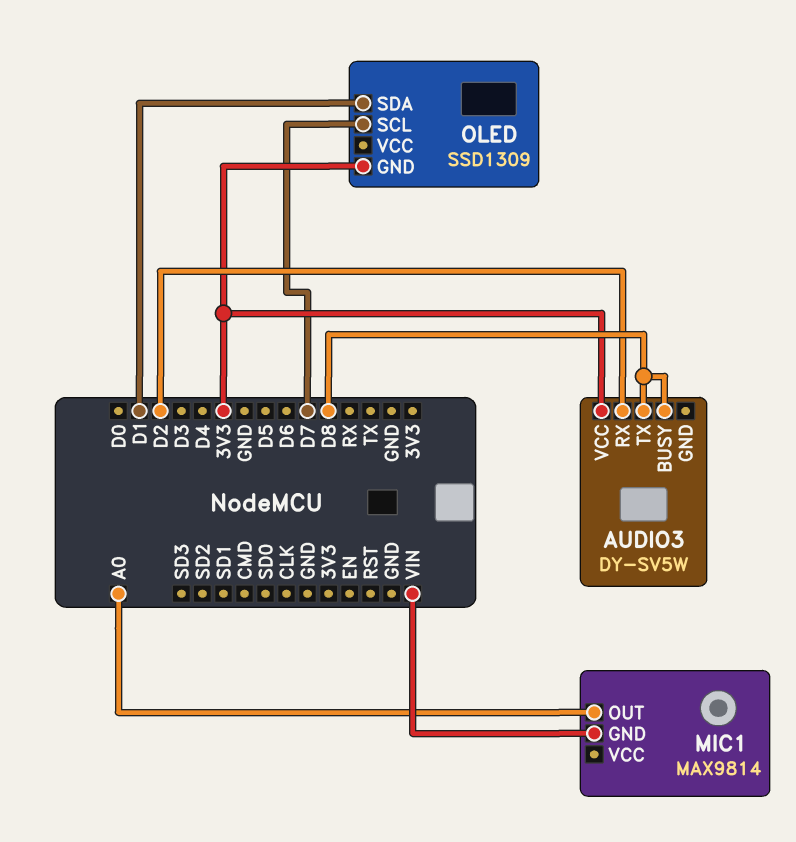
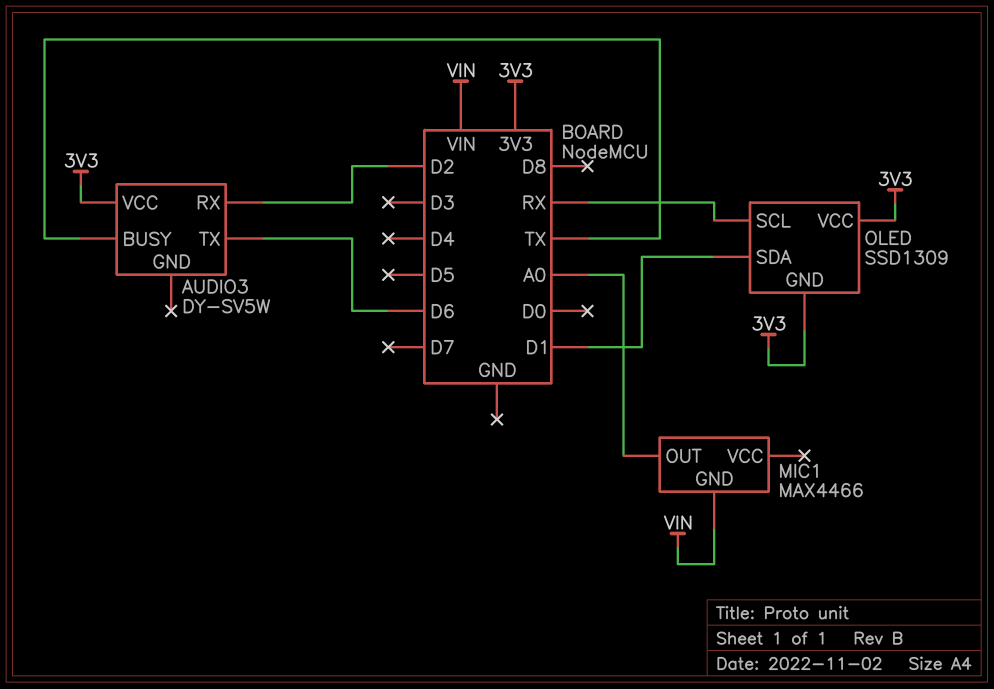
AUDIO3 pin BUSY: D8 -> TX
AUDIO3 pin TX: D8 -> D6
MIC1: MAX9814 -> MAX4466
OLED pin SCL: D7 -> RX
OLED pin VCC: none -> 3V3

